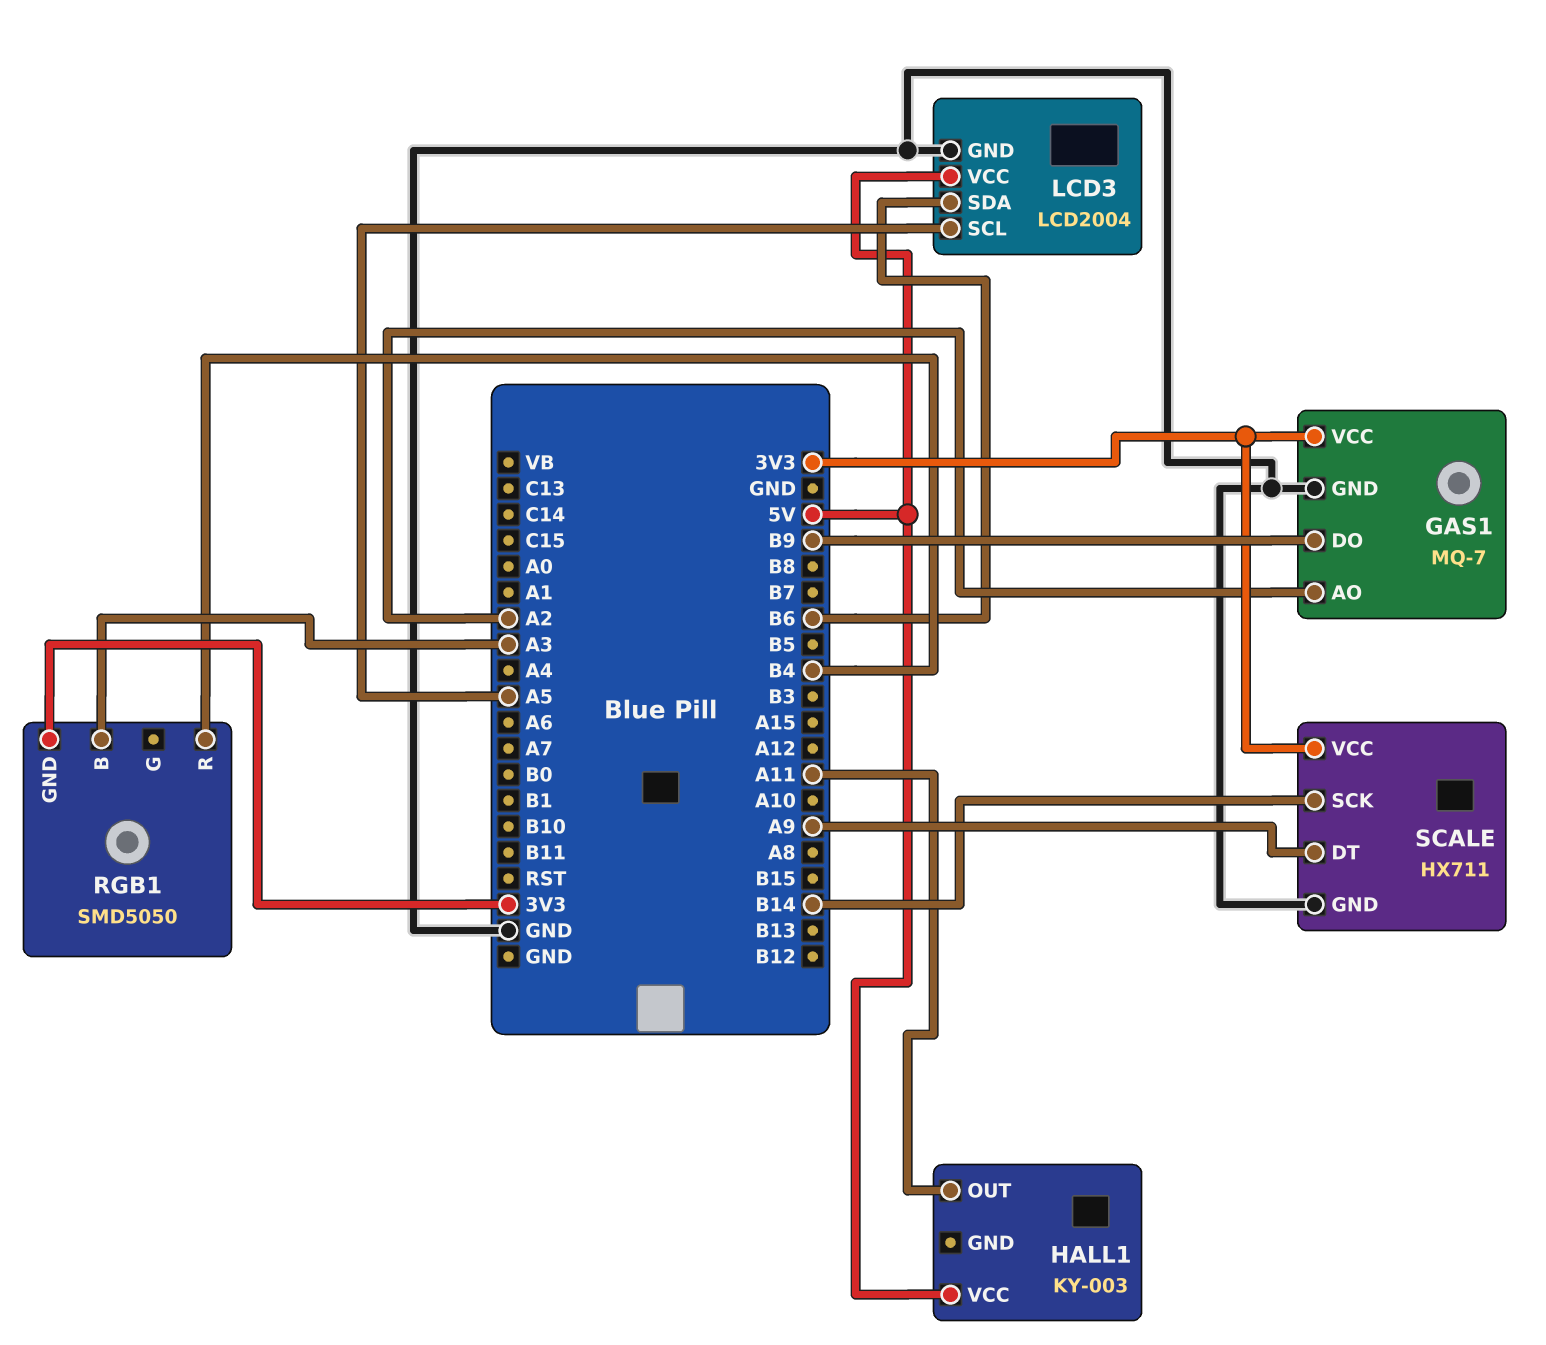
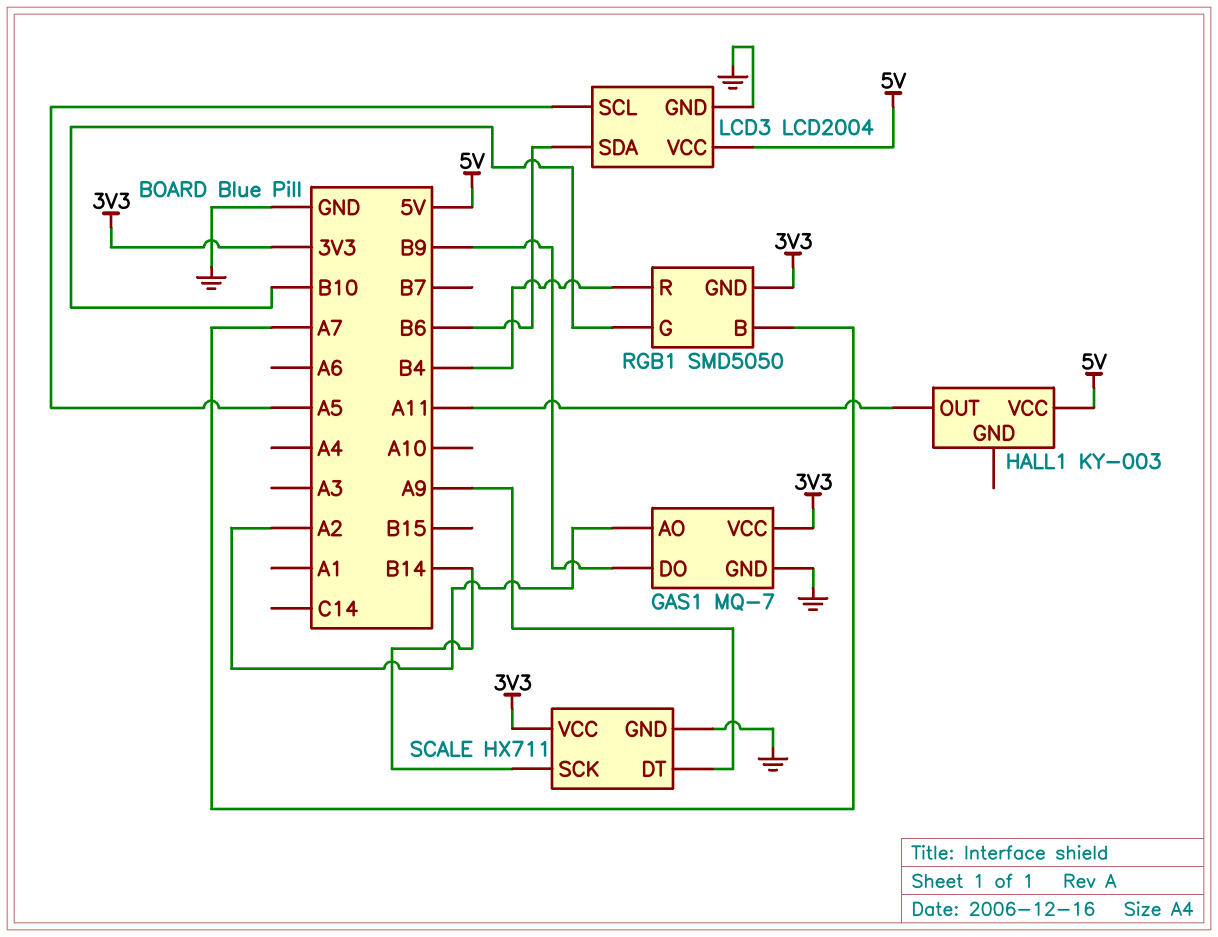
RGB1 pin B: A3 -> A7
RGB1 pin G: none -> B10

